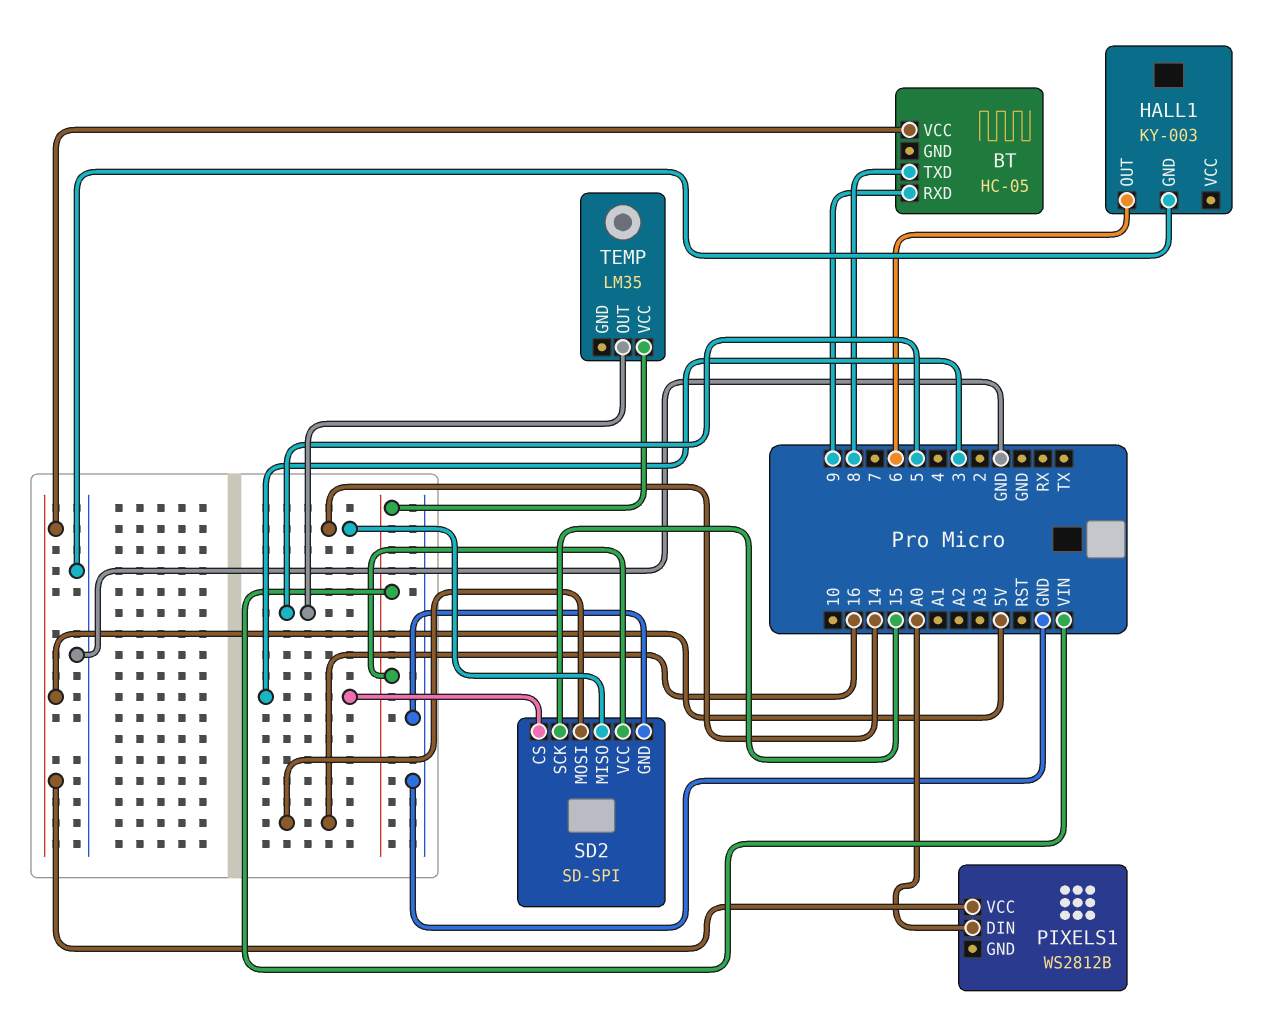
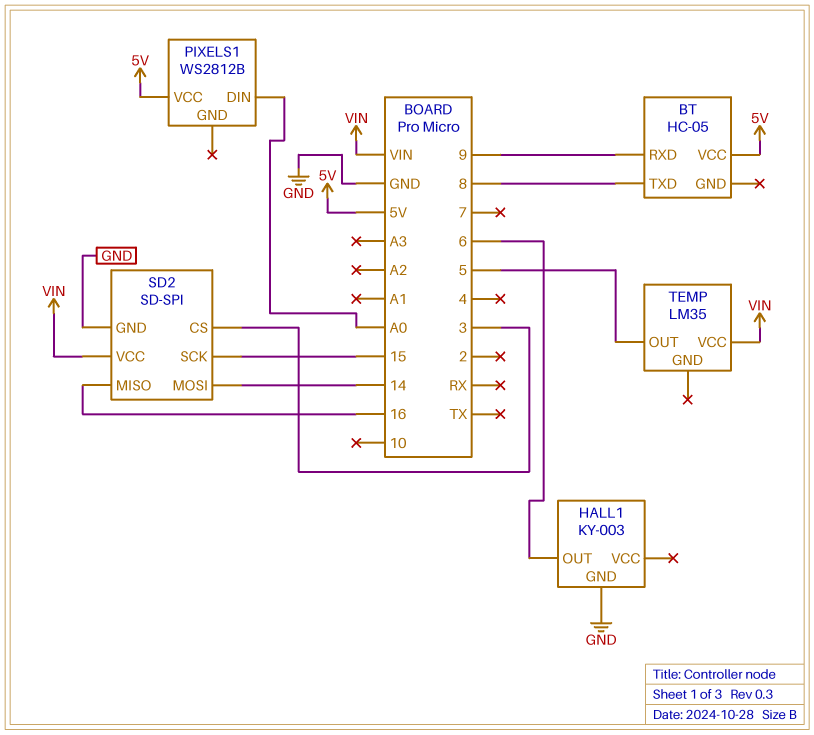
SD2 pin MISO: 14 -> 16
SD2 pin MOSI: 16 -> 14

